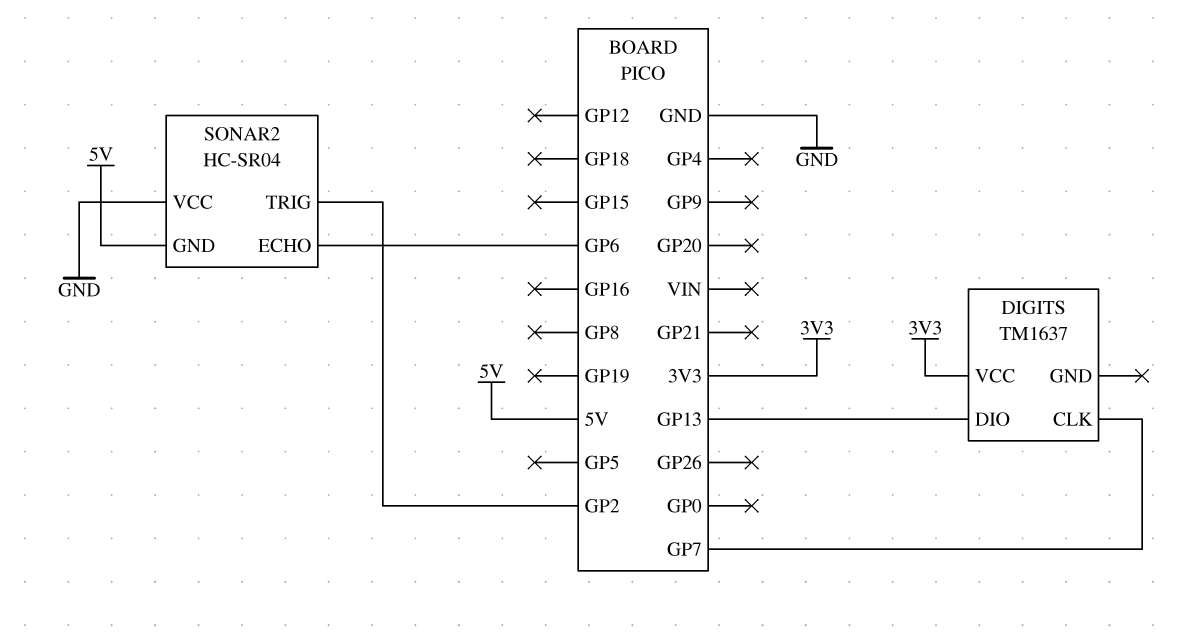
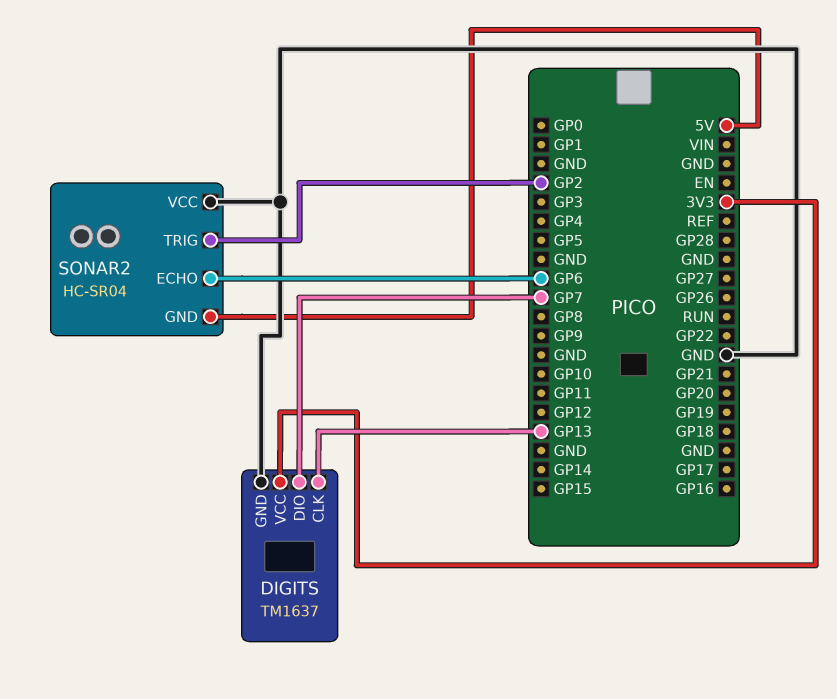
DIGITS pin CLK: GP7 -> GP13
DIGITS pin DIO: GP13 -> GP7
DIGITS pin GND: none -> GND

